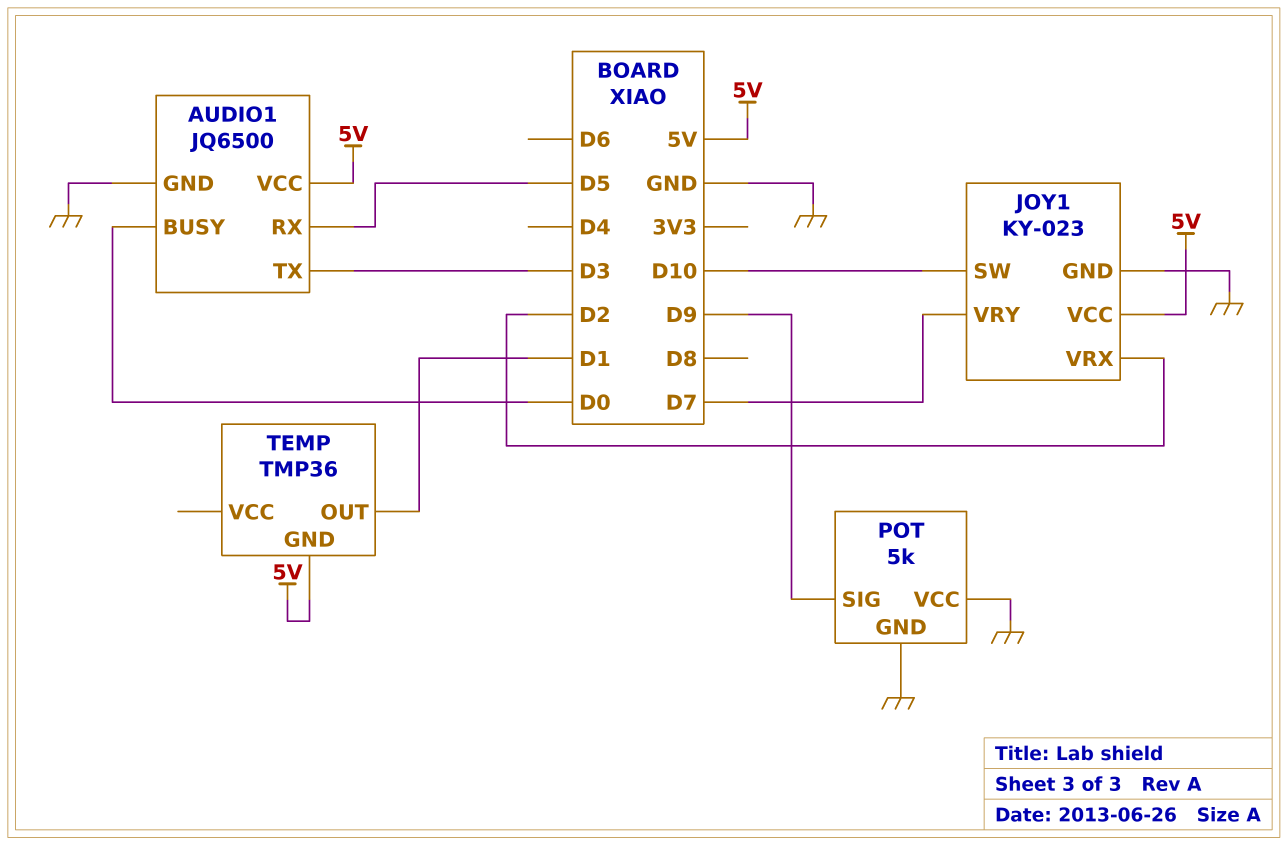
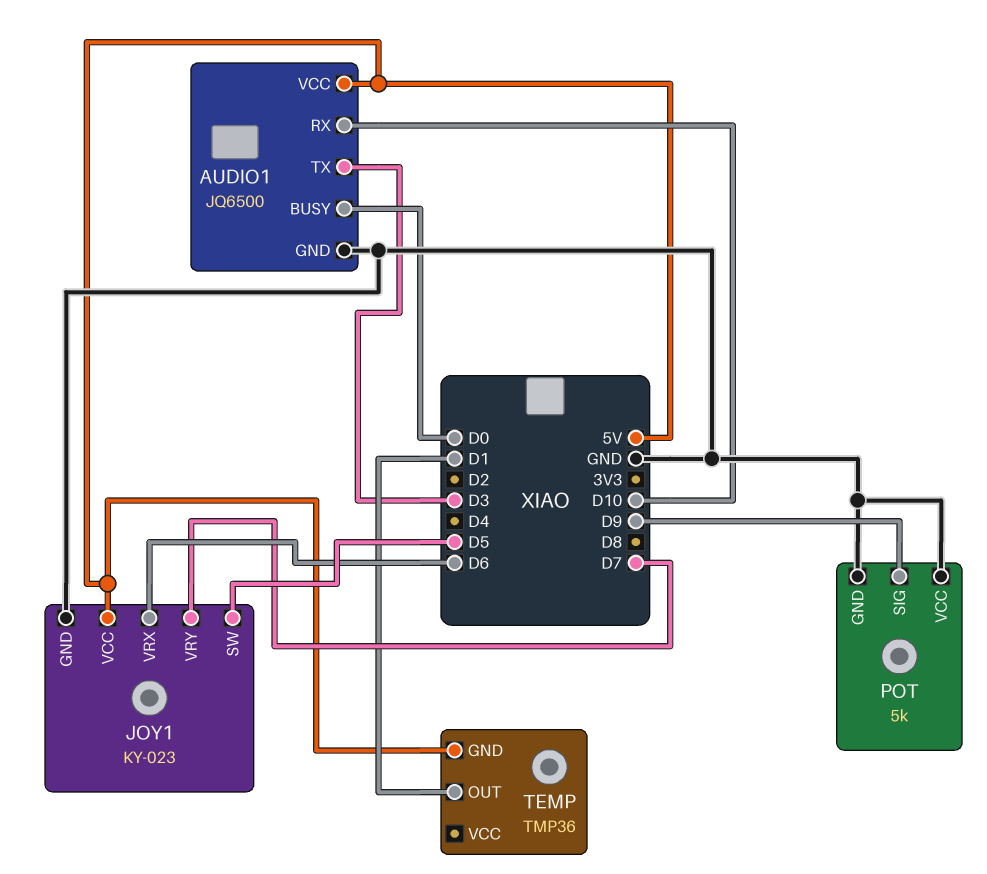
AUDIO1 pin RX: D5 -> D10
JOY1 pin SW: D10 -> D5
JOY1 pin VRX: D2 -> D6

